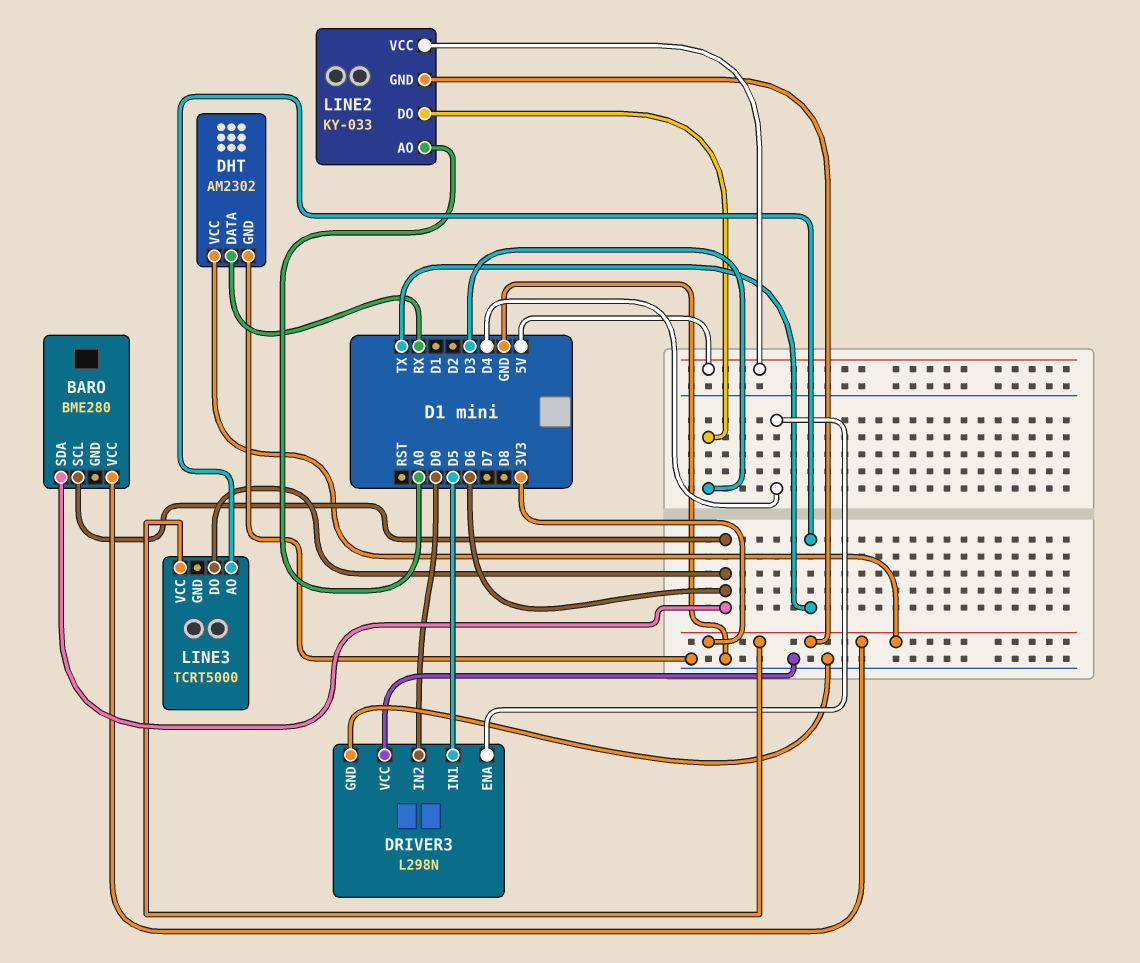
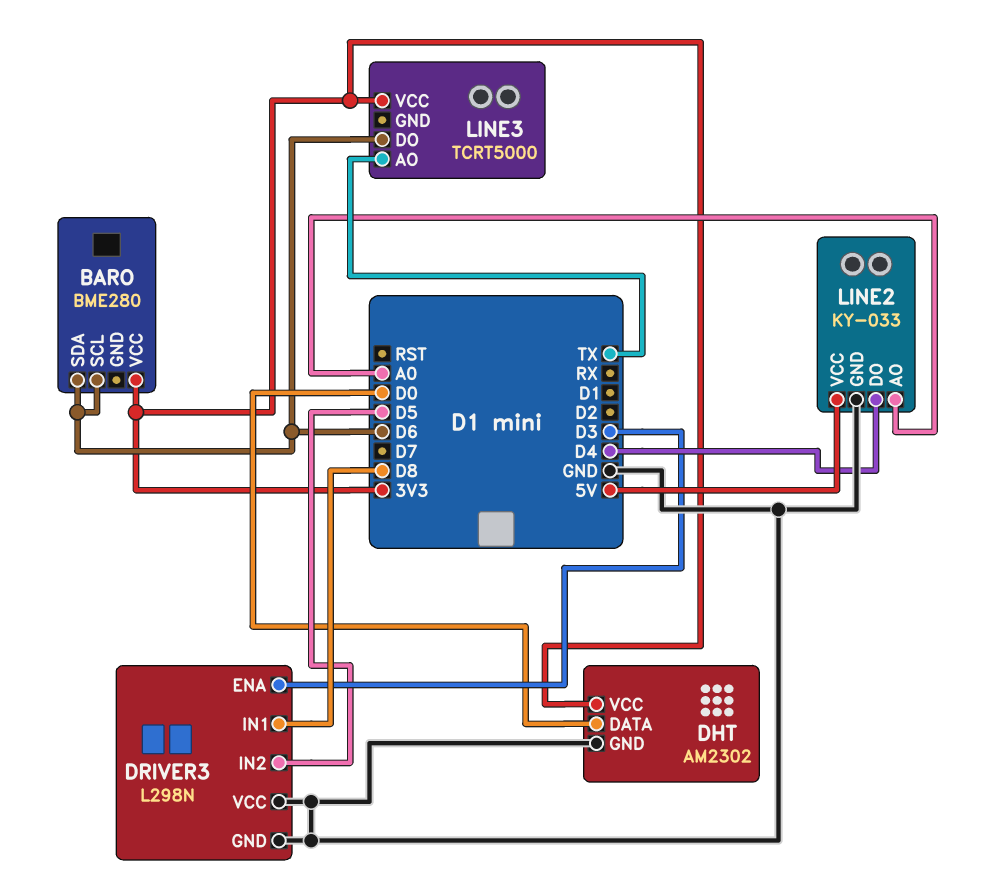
DHT pin DATA: RX -> D0
DRIVER3 pin ENA: D4 -> D3
DRIVER3 pin IN1: D5 -> D8
DRIVER3 pin IN2: D0 -> D5
LINE2 pin DO: D3 -> D4
LINE2 pin GND: 3V3 -> GND

